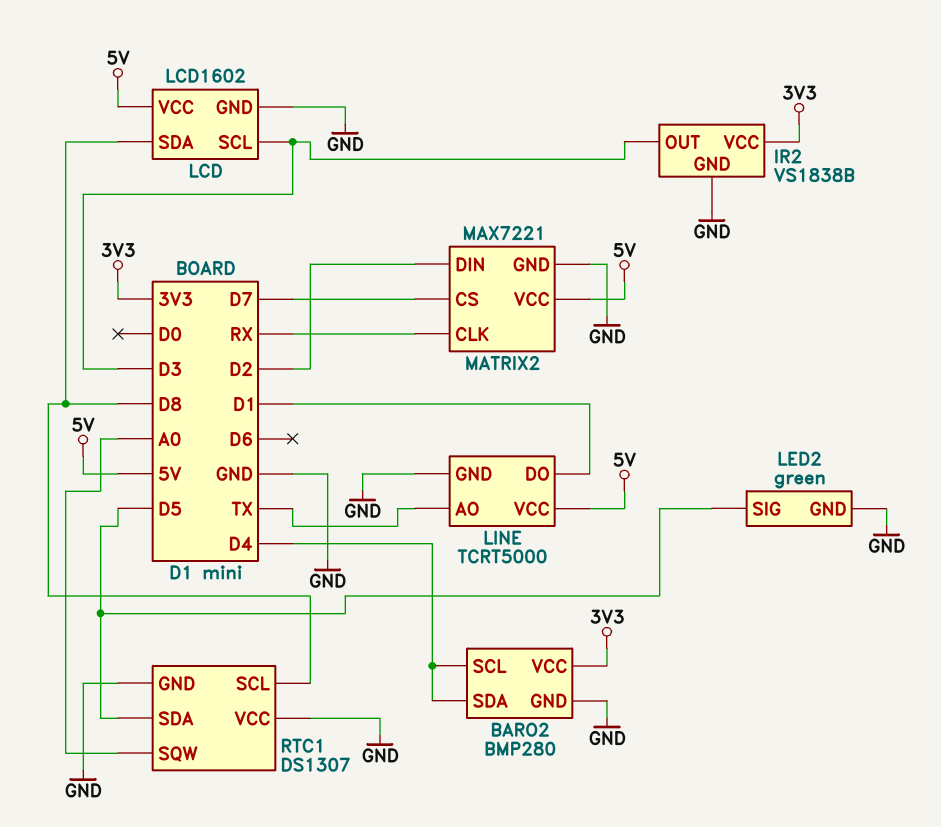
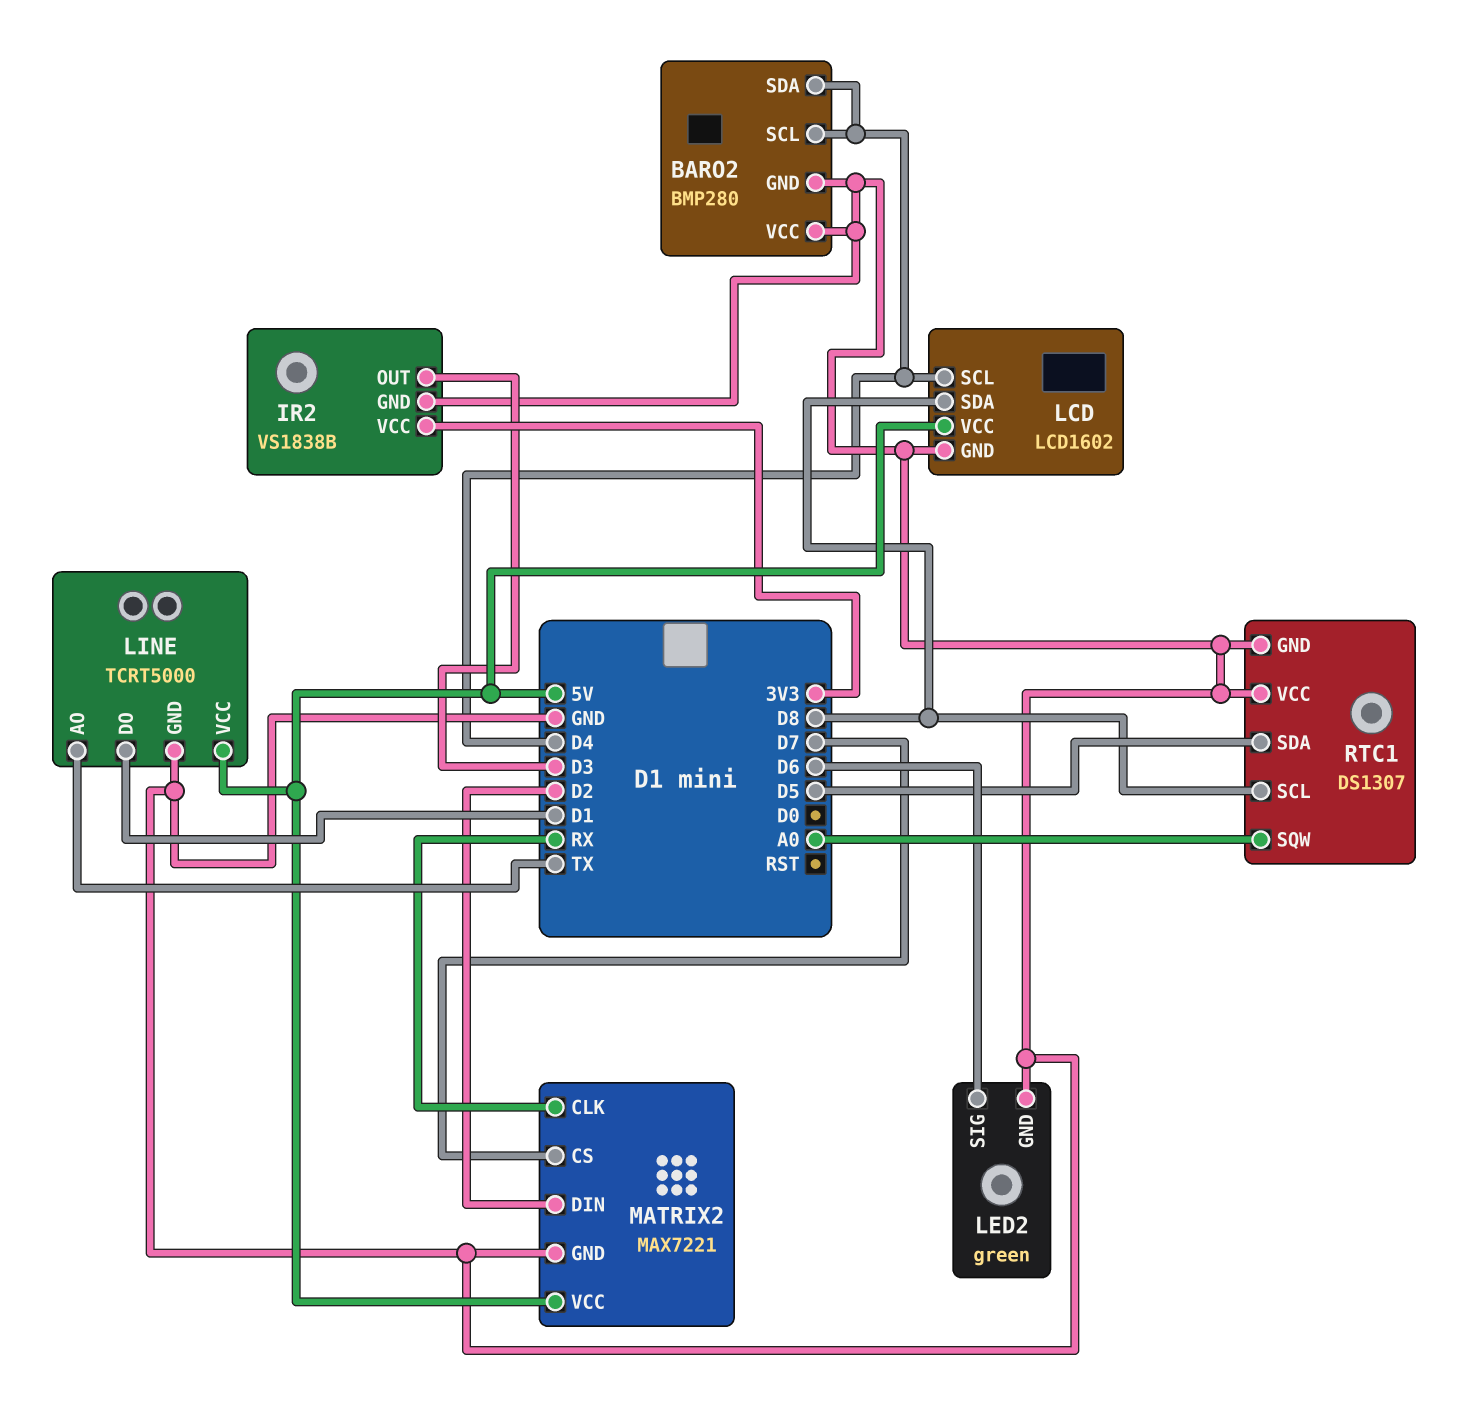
BARO2 pin VCC: 3V3 -> GND
LCD pin SCL: D3 -> D4
LED2 pin SIG: D5 -> D6

